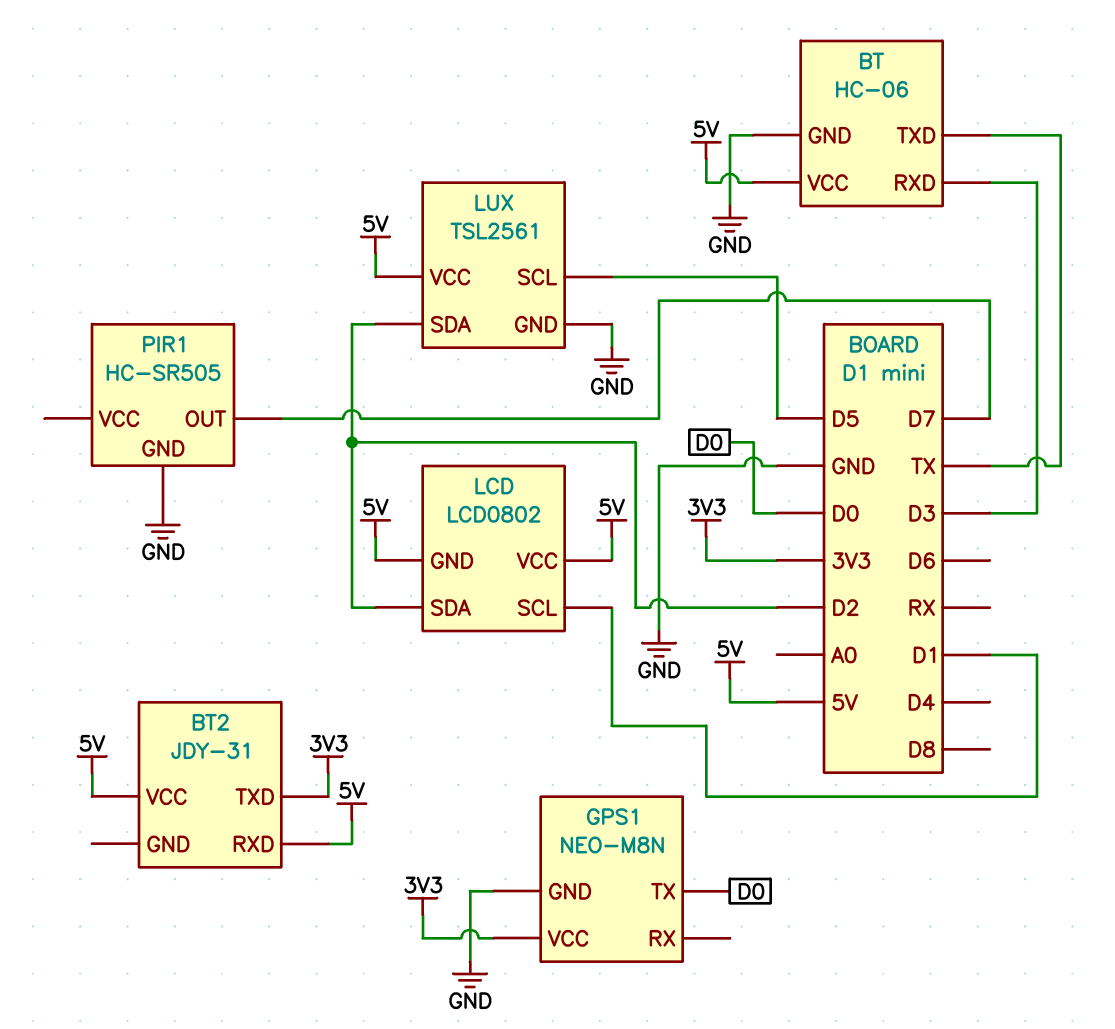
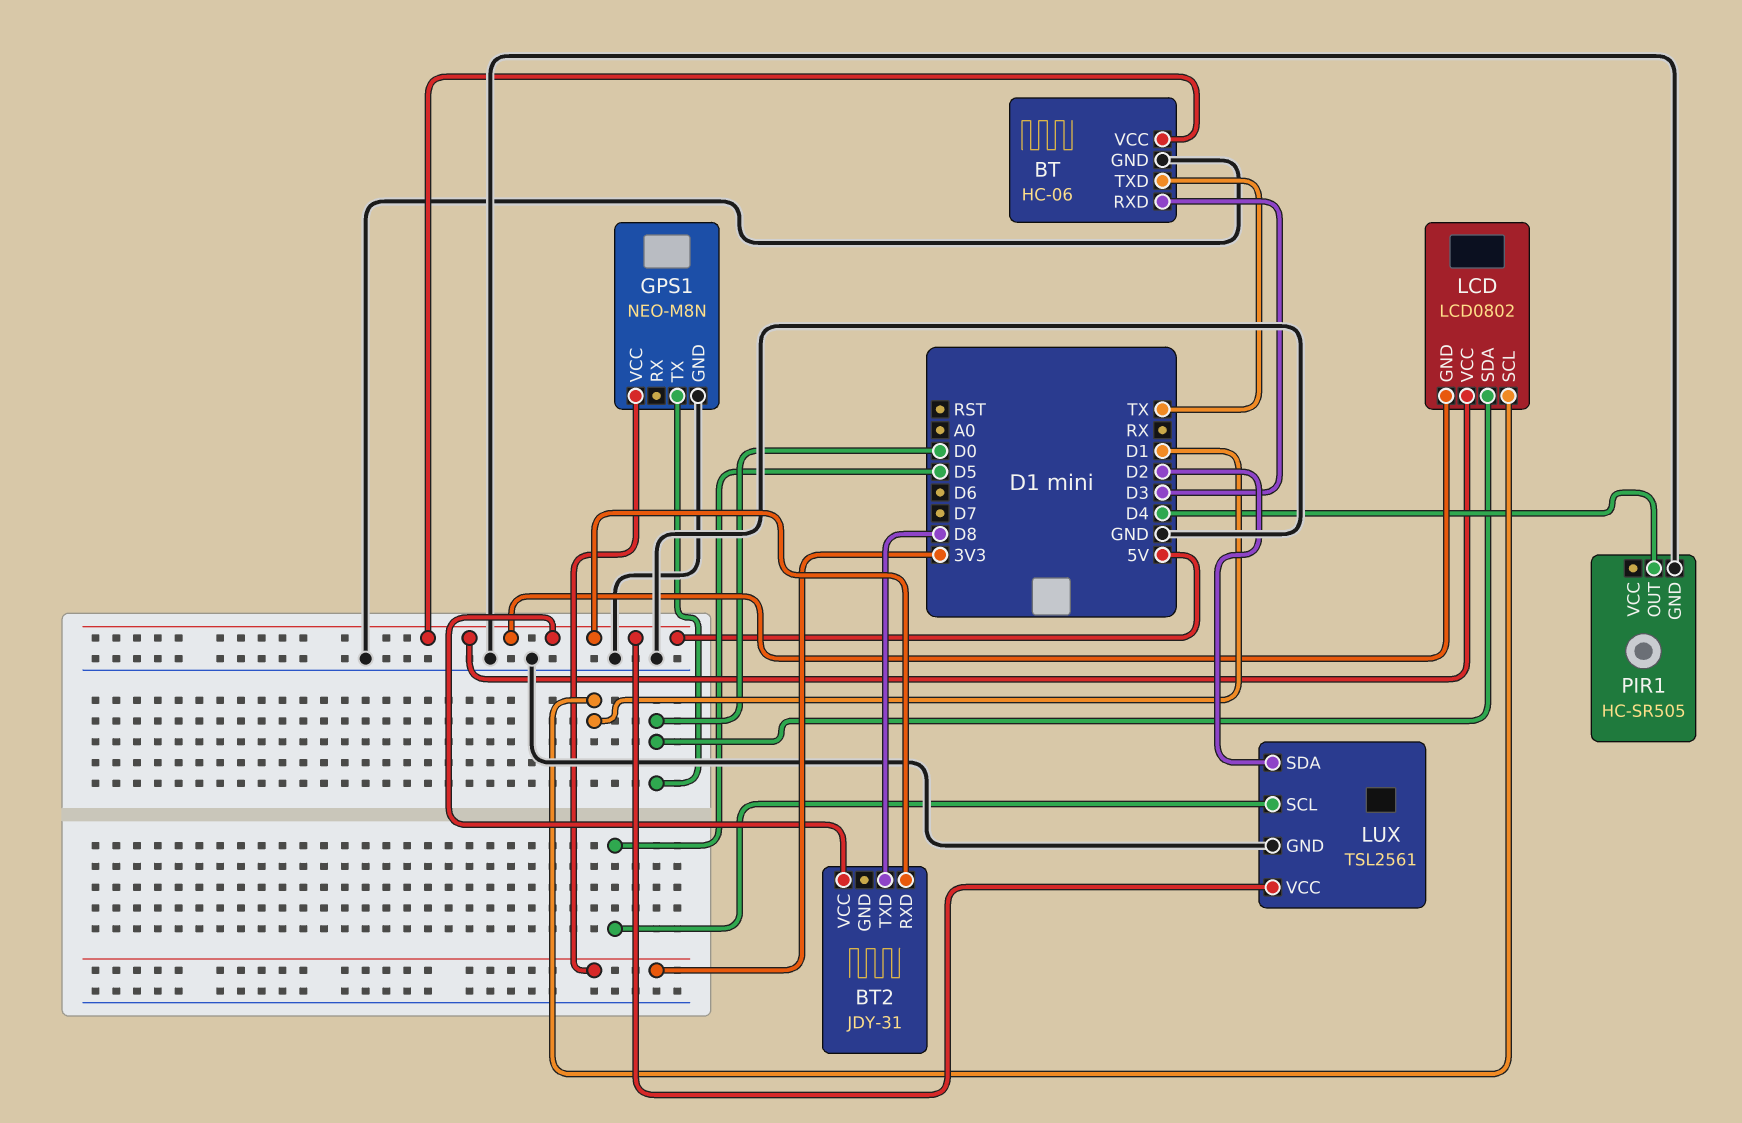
BT2 pin TXD: 3V3 -> D8
LCD pin SDA: D2 -> D0
PIR1 pin OUT: D7 -> D4

